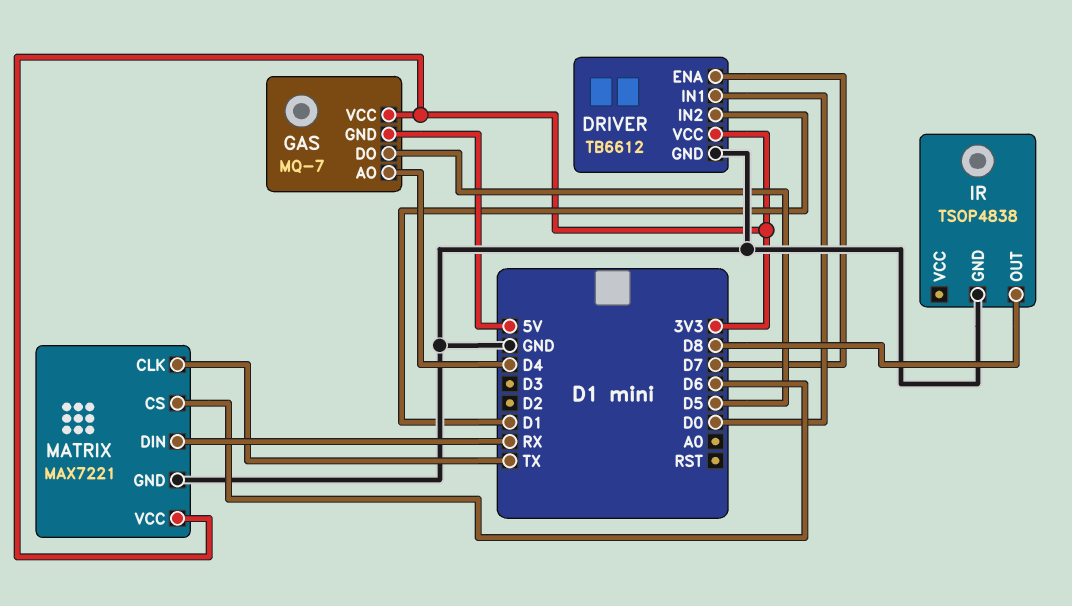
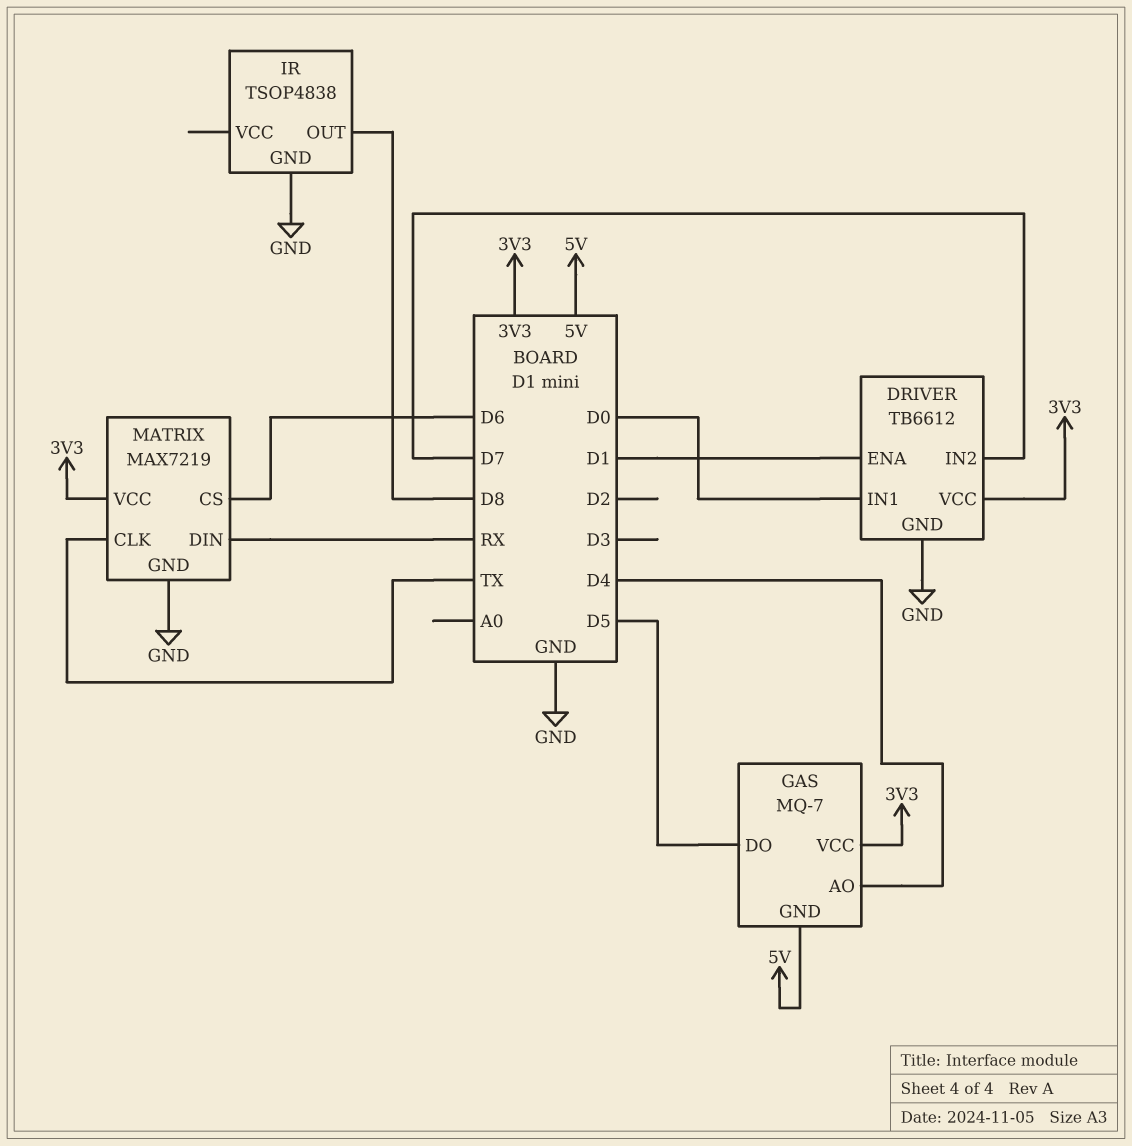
DRIVER pin ENA: D7 -> D1
DRIVER pin IN2: D1 -> D7
MATRIX: MAX7221 -> MAX7219

